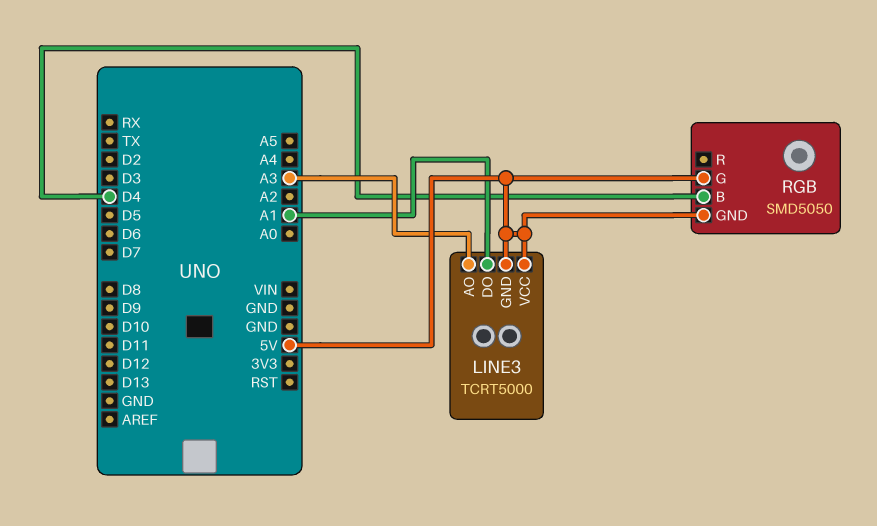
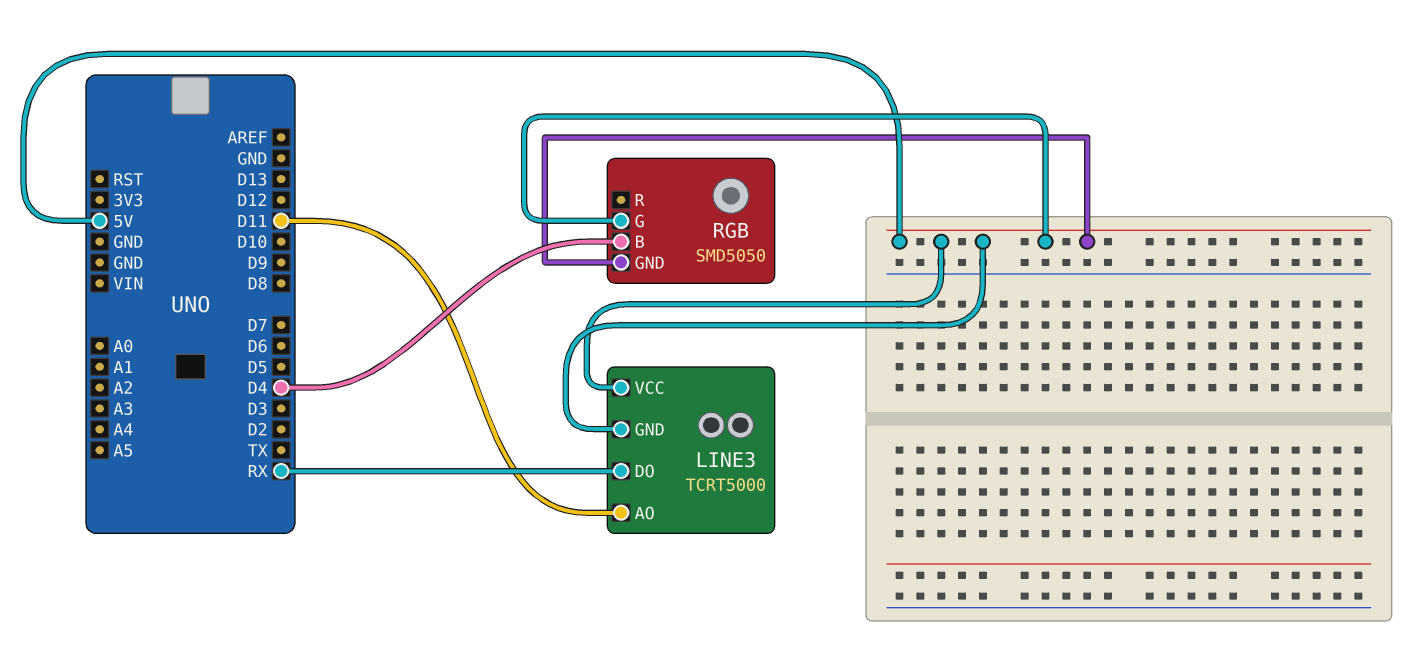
LINE3 pin AO: A3 -> D11
LINE3 pin DO: A1 -> RX

